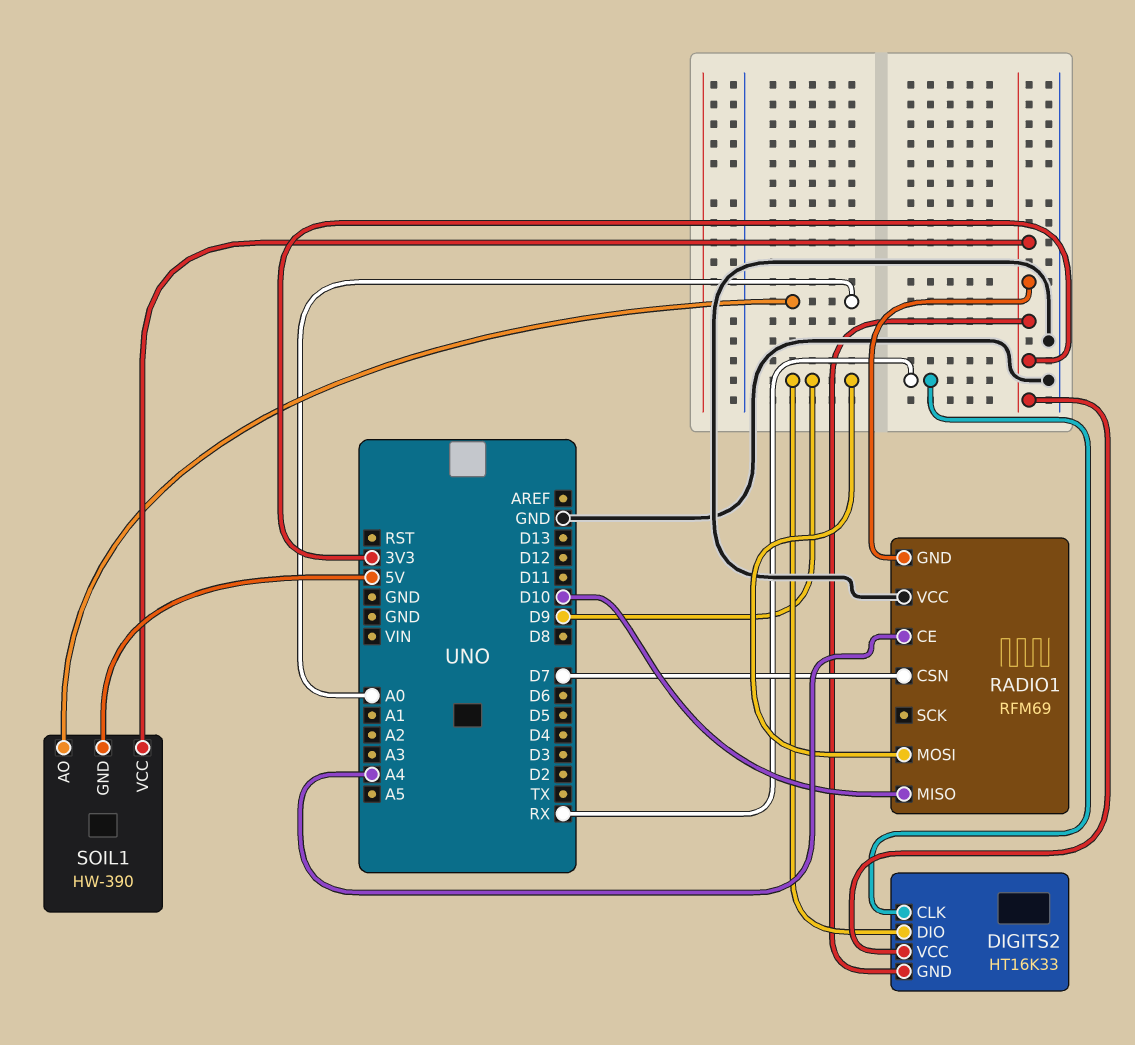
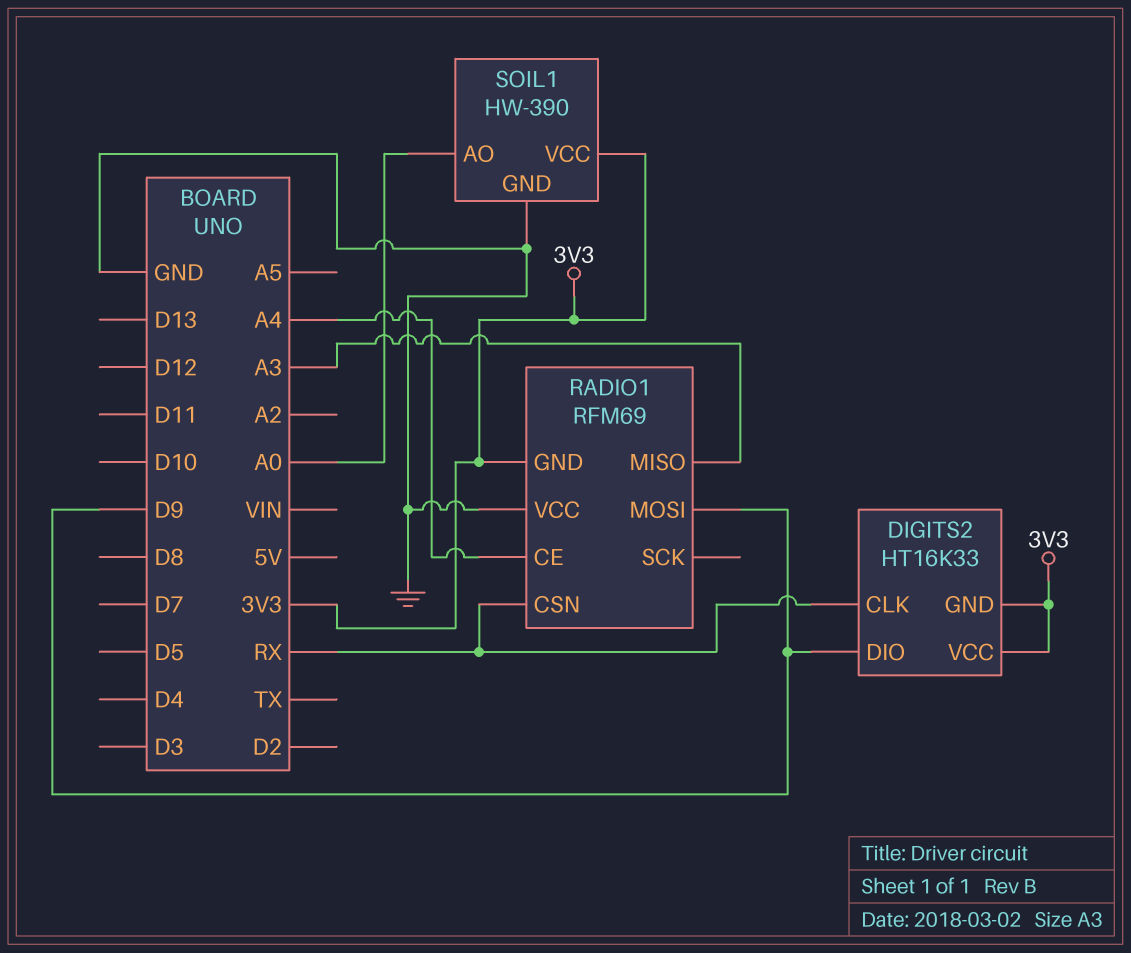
RADIO1 pin CSN: D7 -> RX
RADIO1 pin MISO: D10 -> A3
SOIL1 pin GND: 5V -> GND

